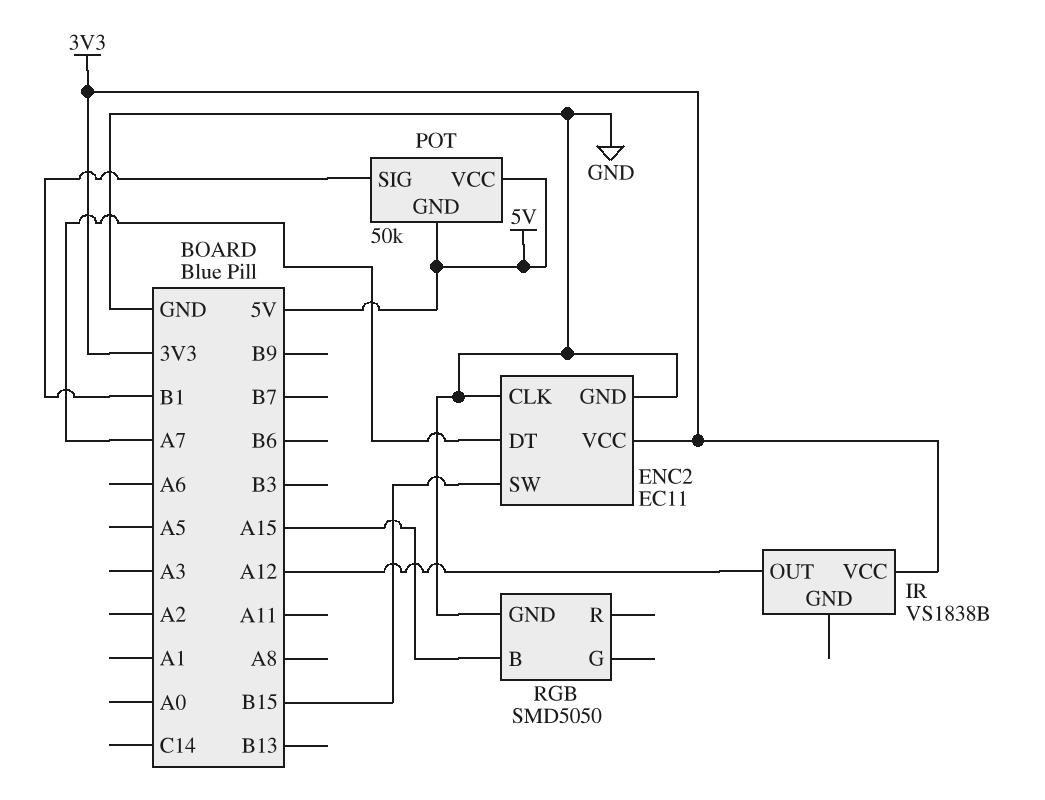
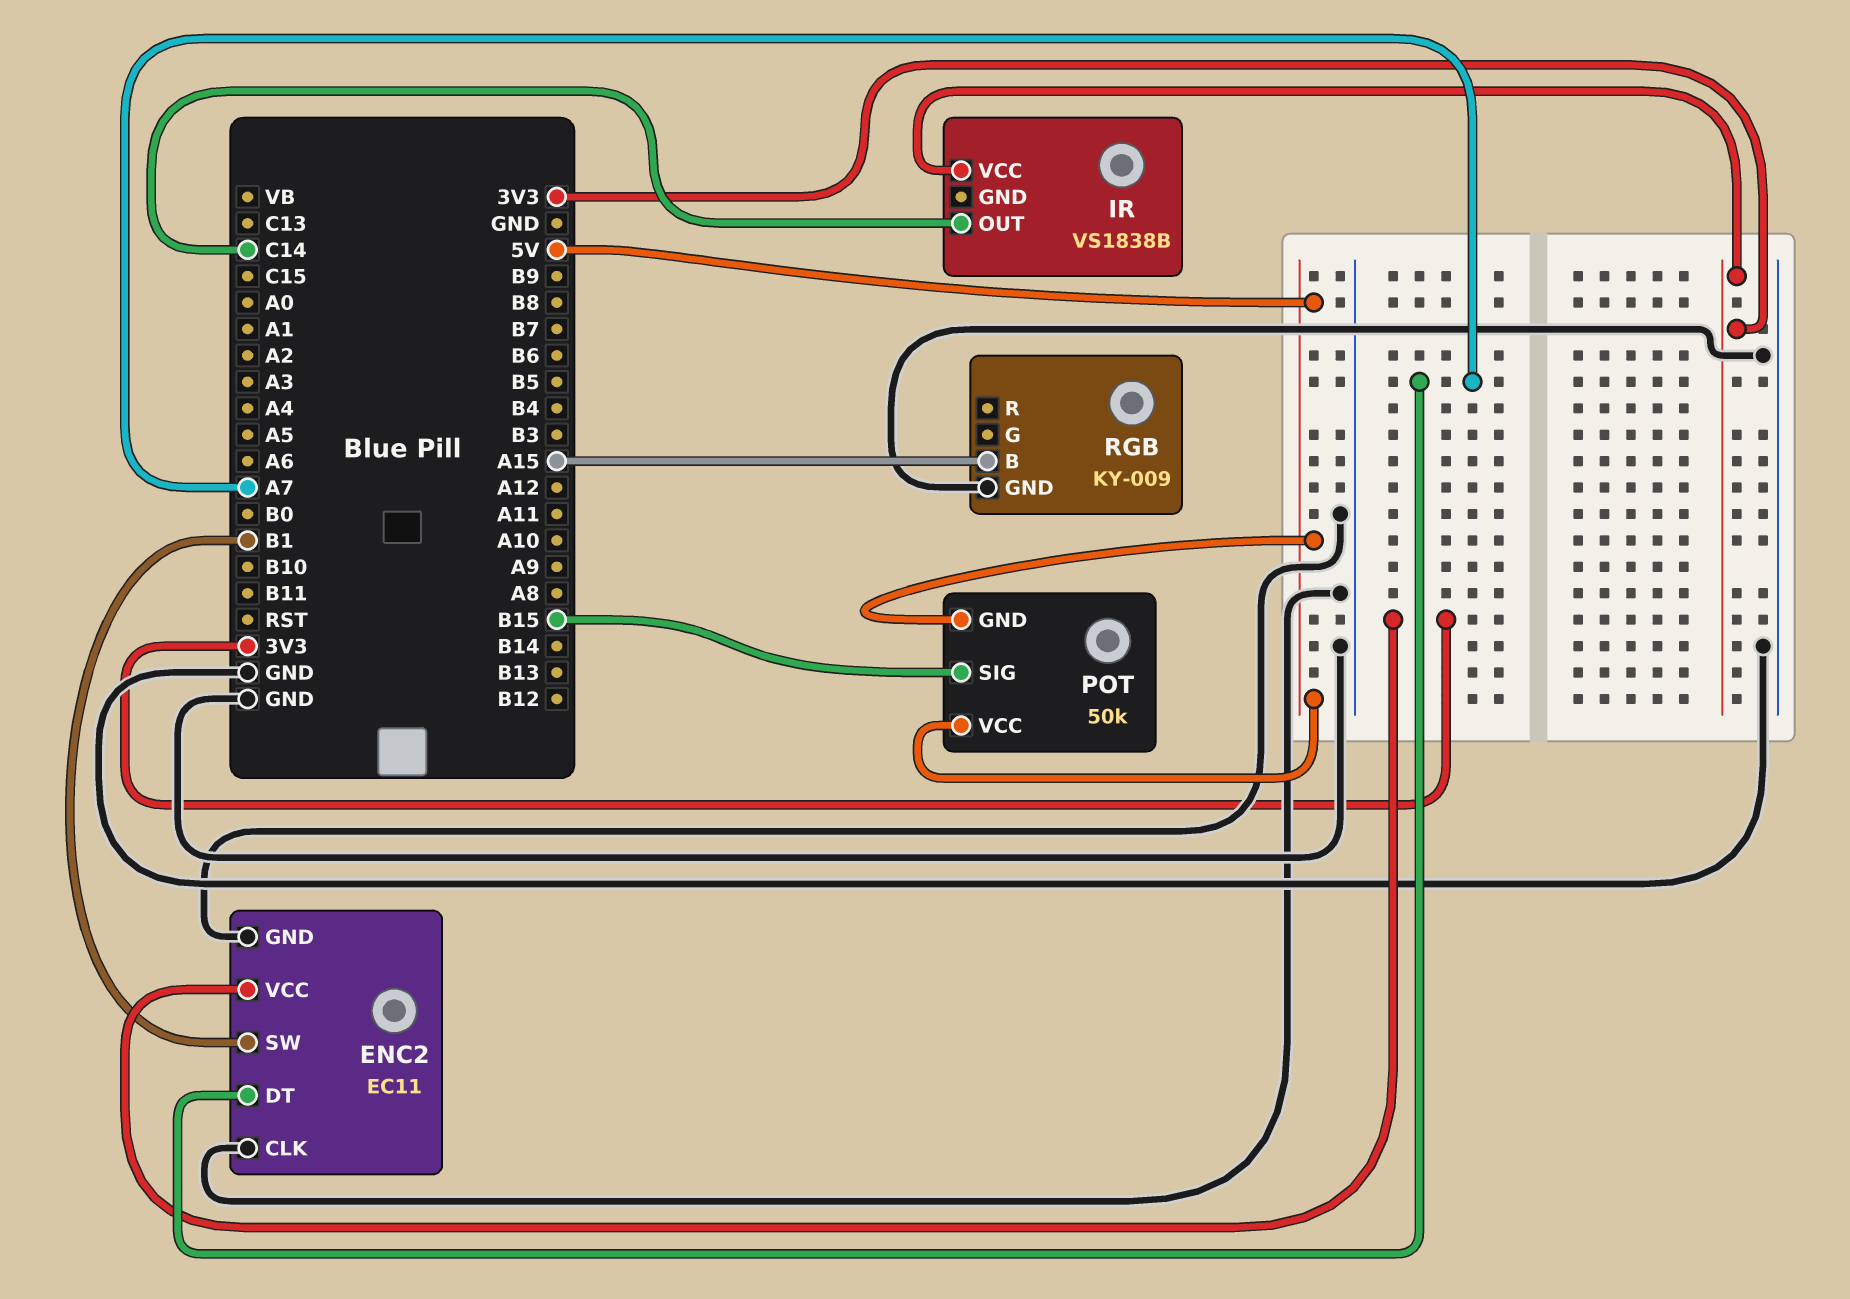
ENC2 pin SW: B15 -> B1
IR pin OUT: A12 -> C14
POT pin SIG: B1 -> B15
RGB: SMD5050 -> KY-009

